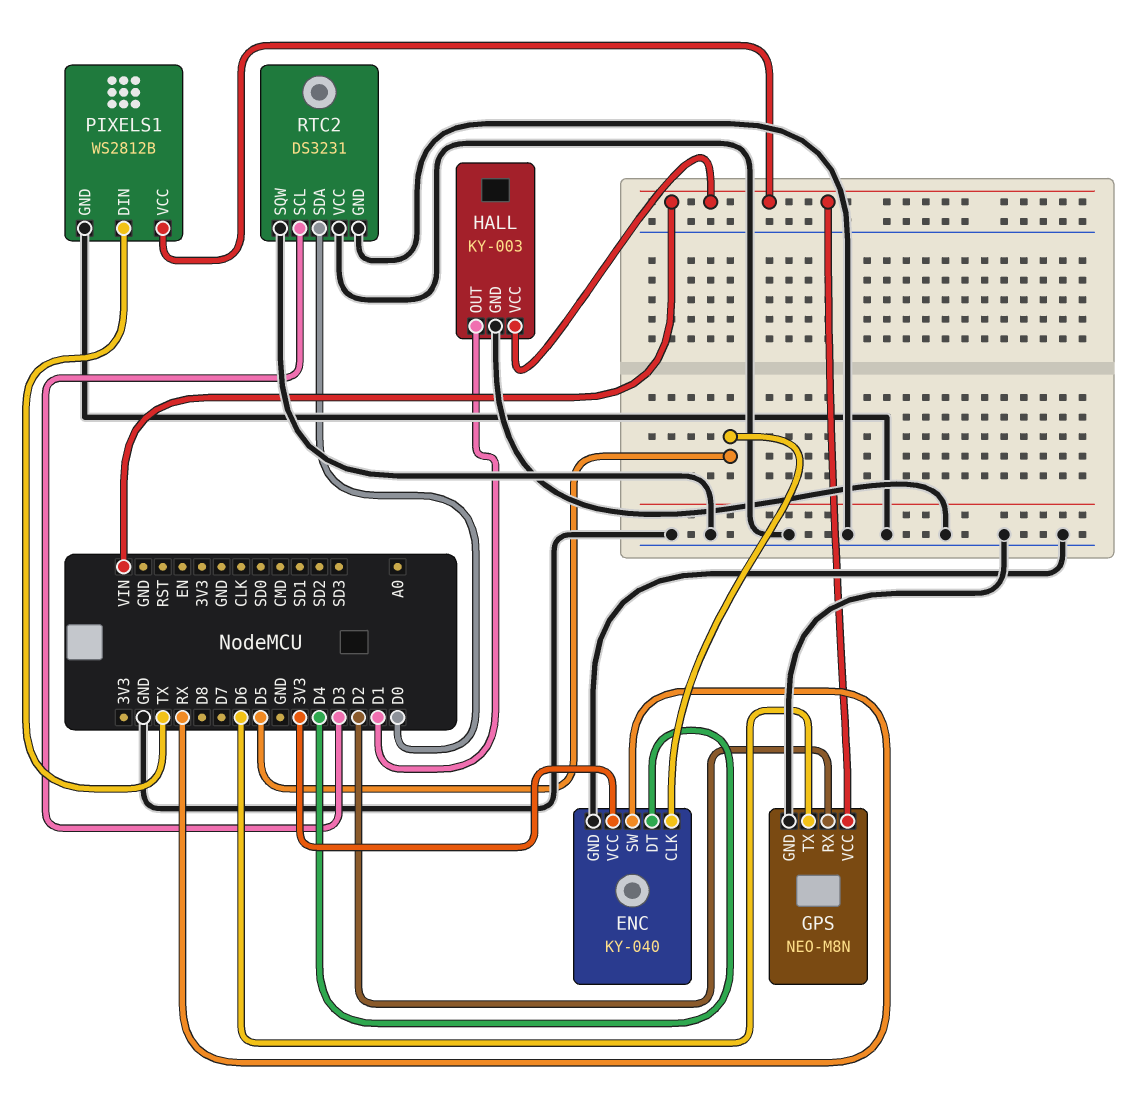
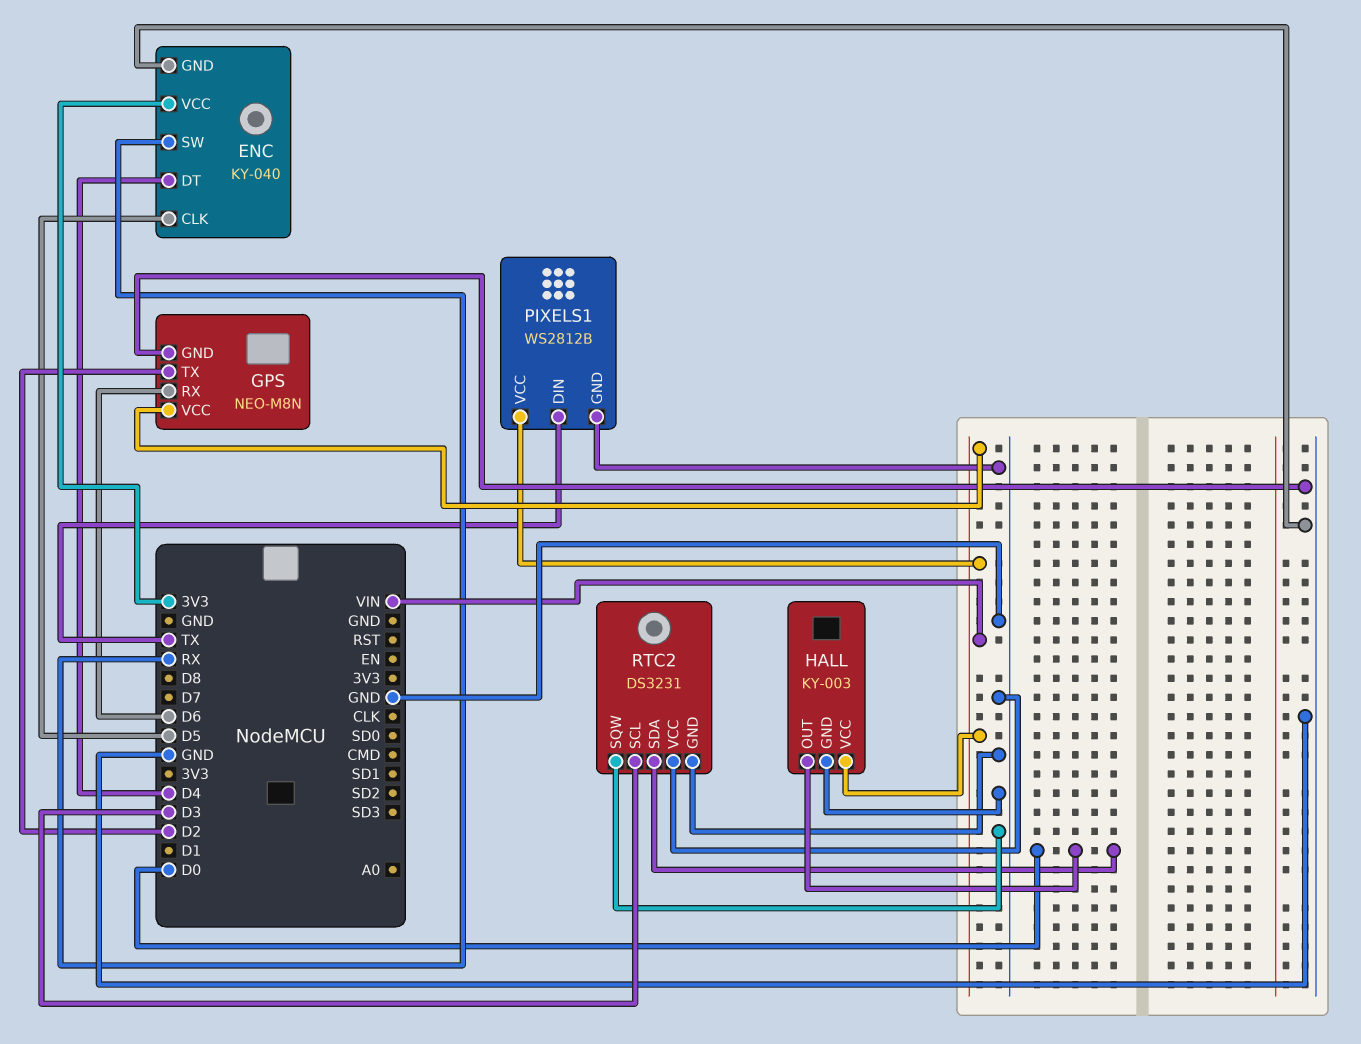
GPS pin RX: D2 -> D6
GPS pin TX: D6 -> D2
HALL pin OUT: D1 -> D0

